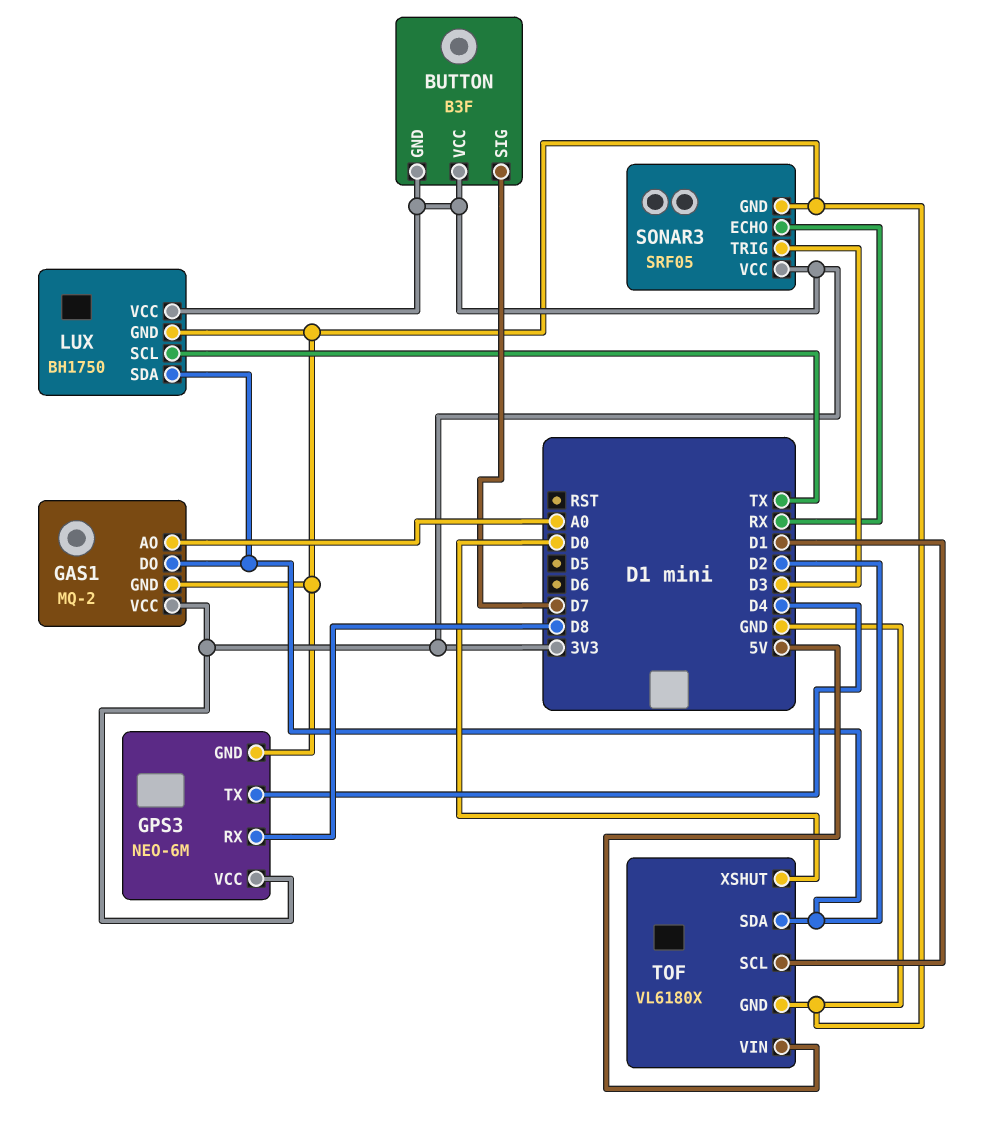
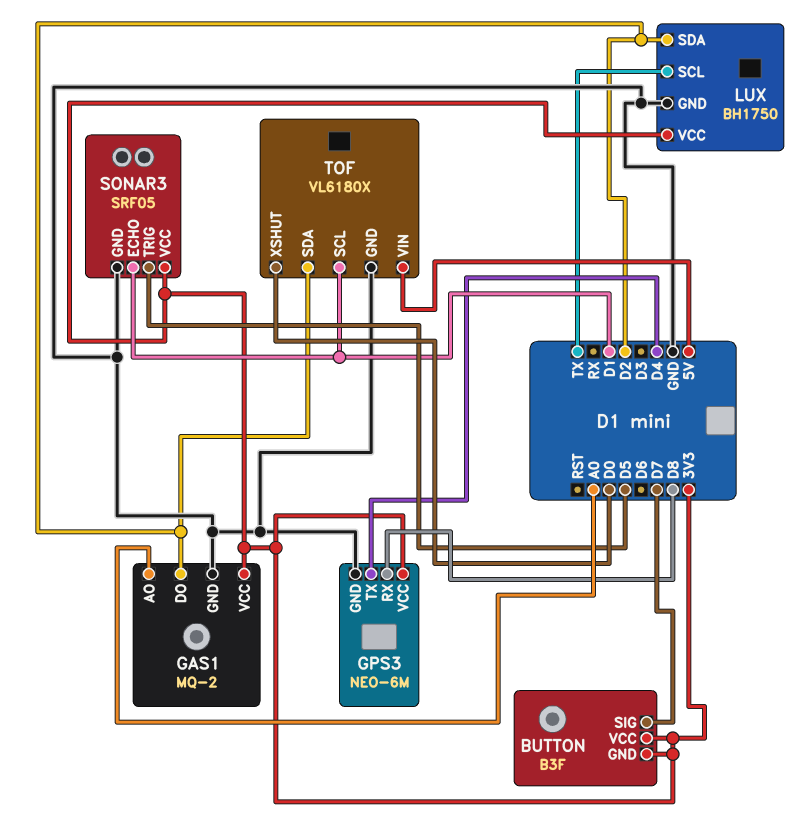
SONAR3 pin ECHO: RX -> D1
SONAR3 pin TRIG: D3 -> D5

